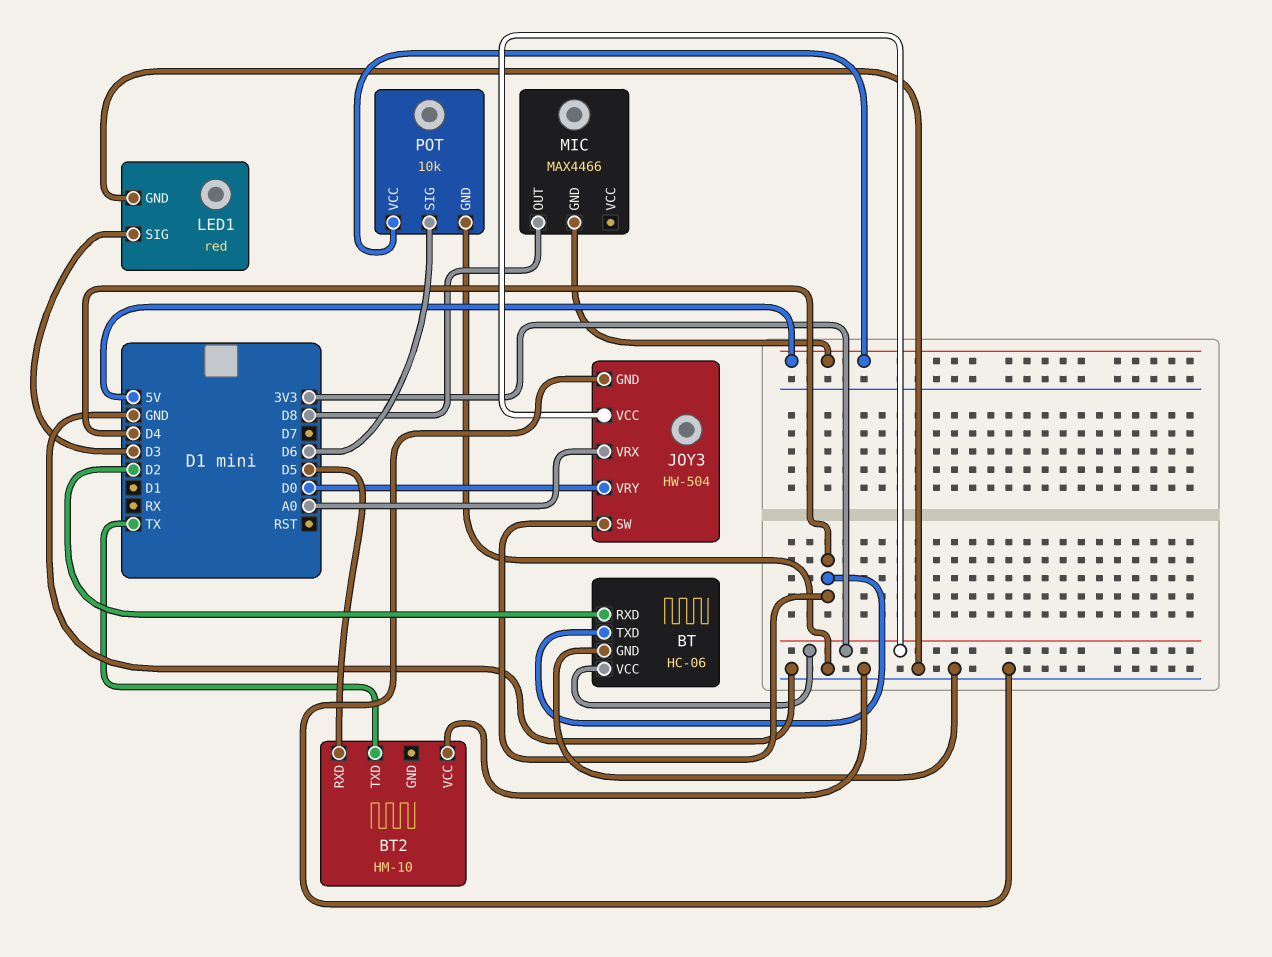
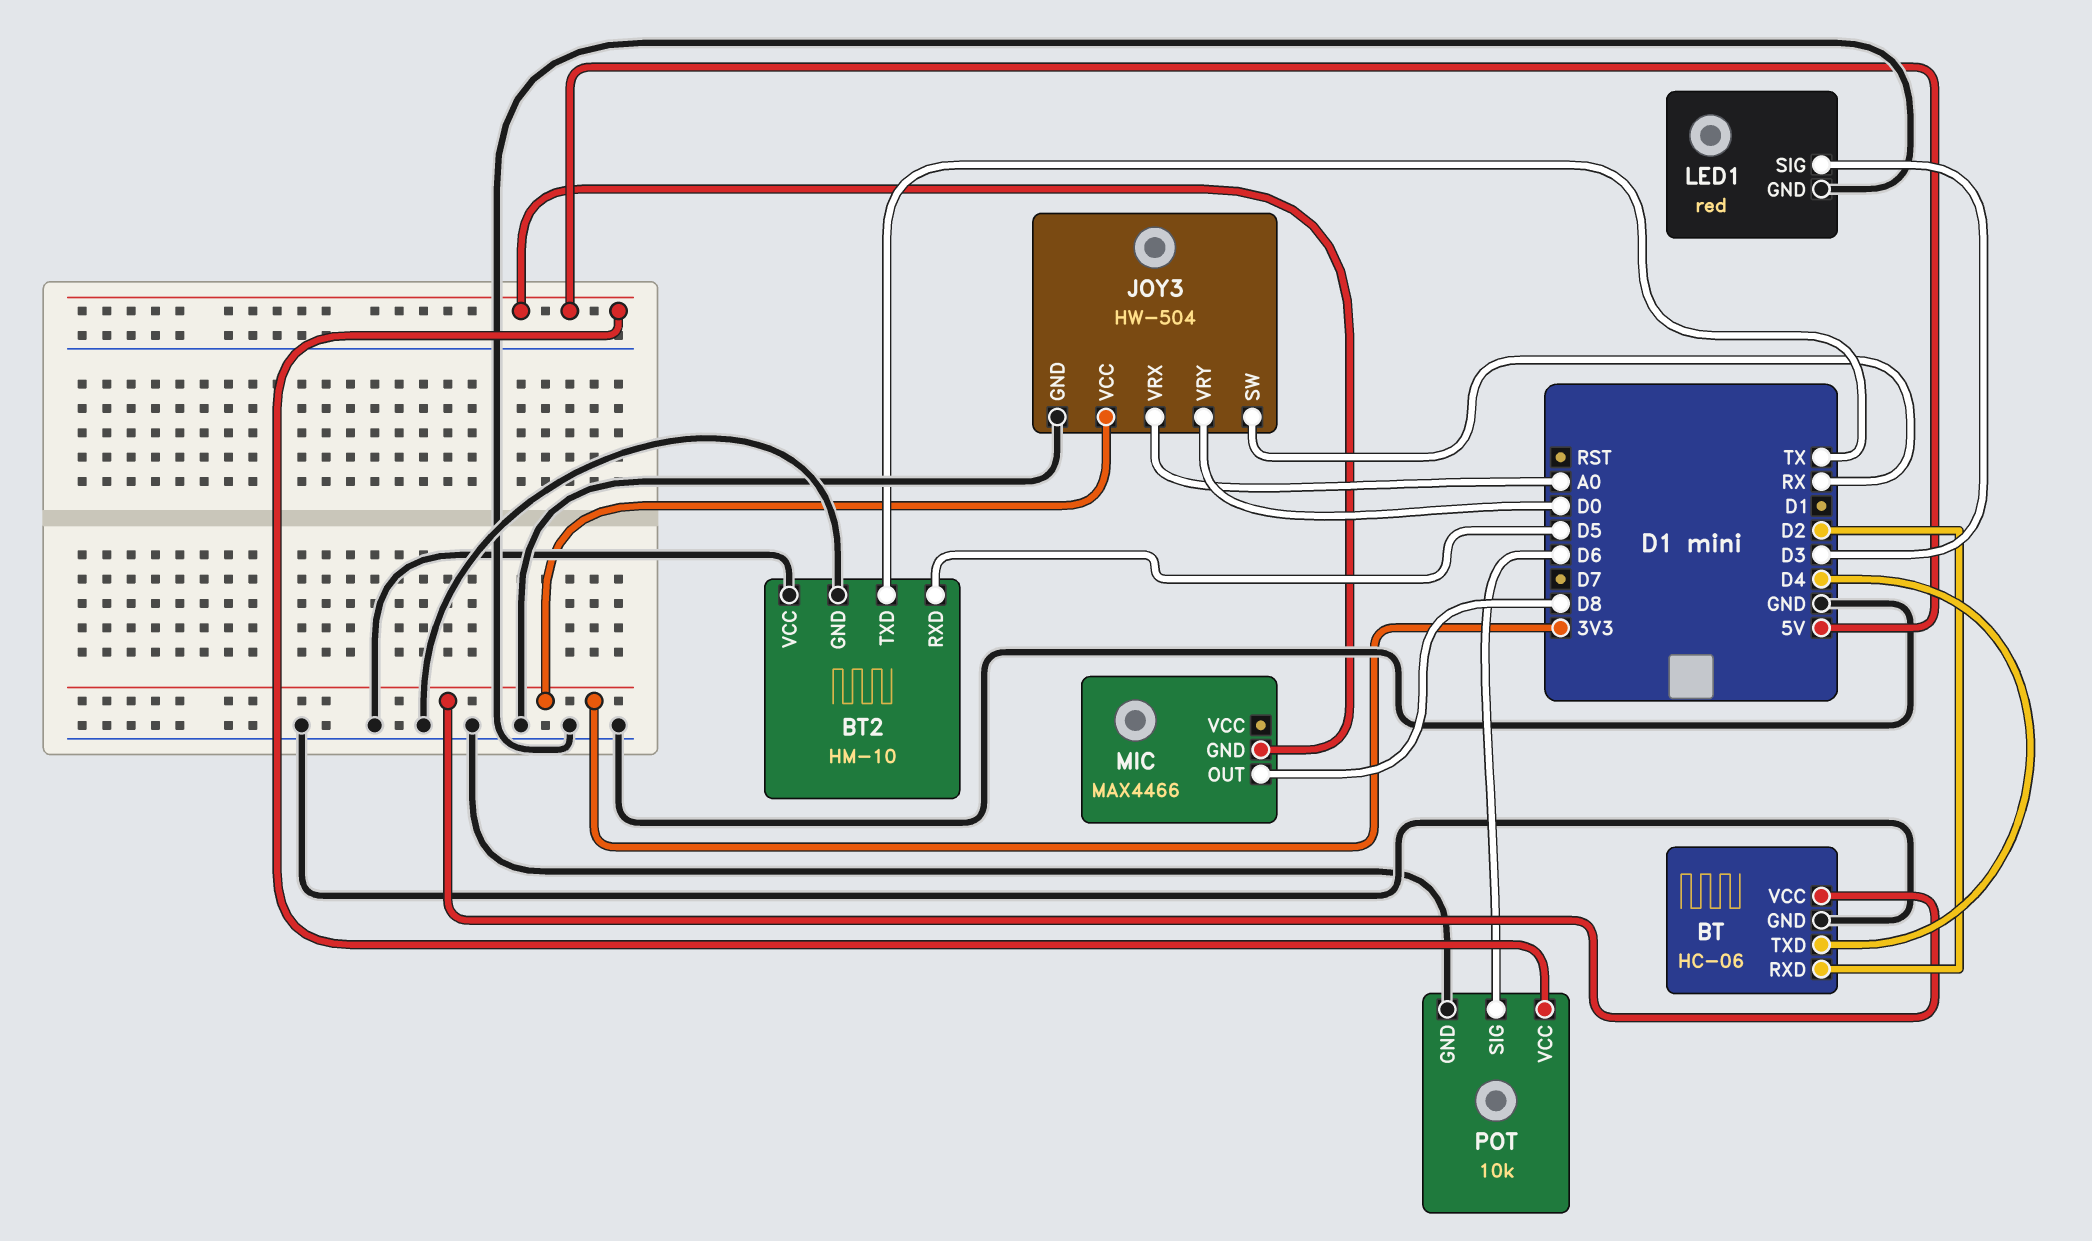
BT2 pin GND: none -> GND
JOY3 pin SW: D4 -> RX

